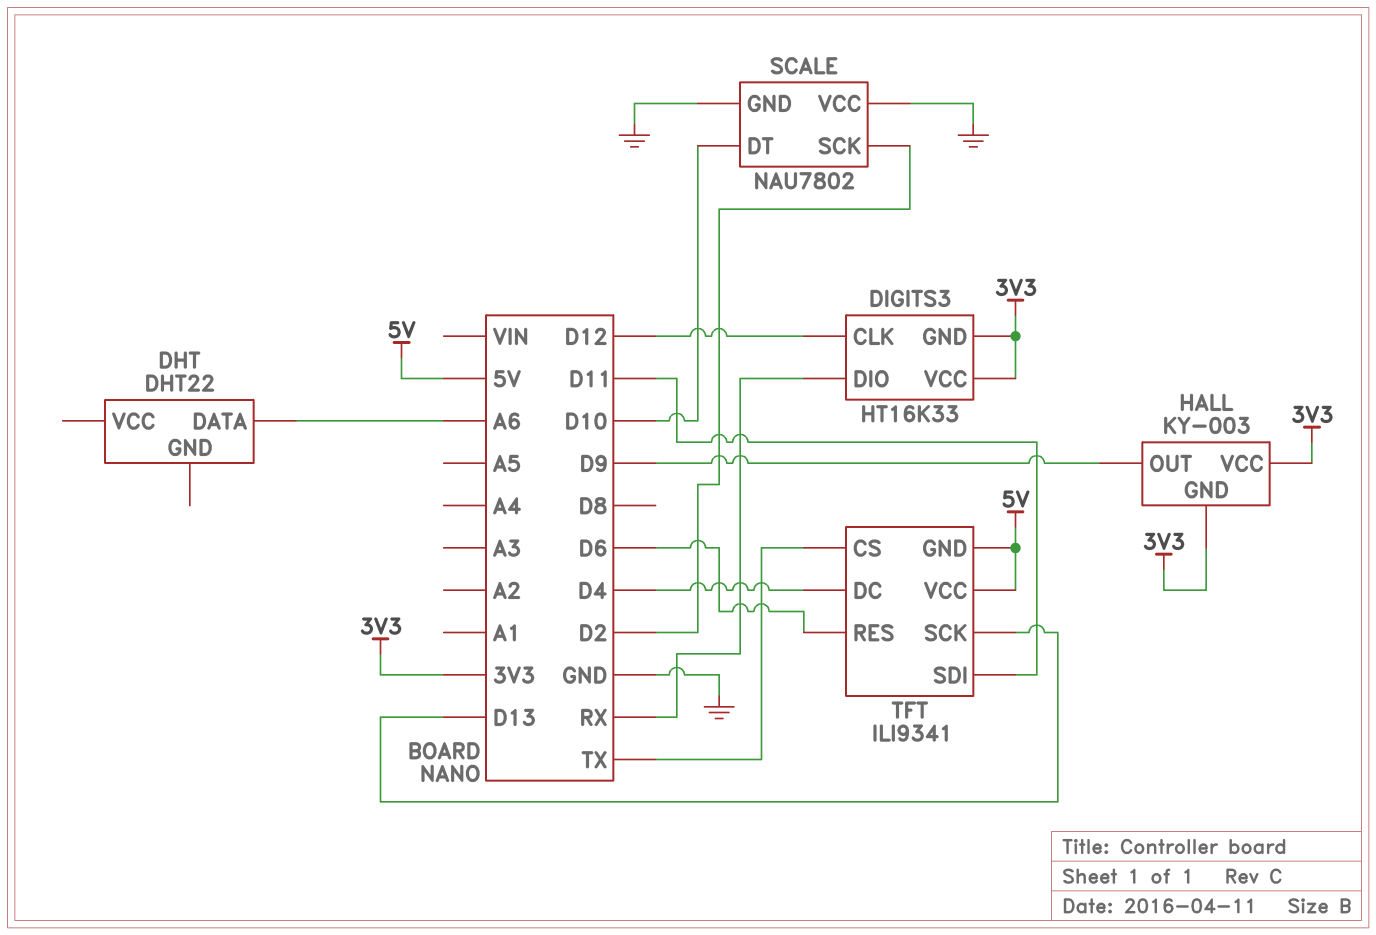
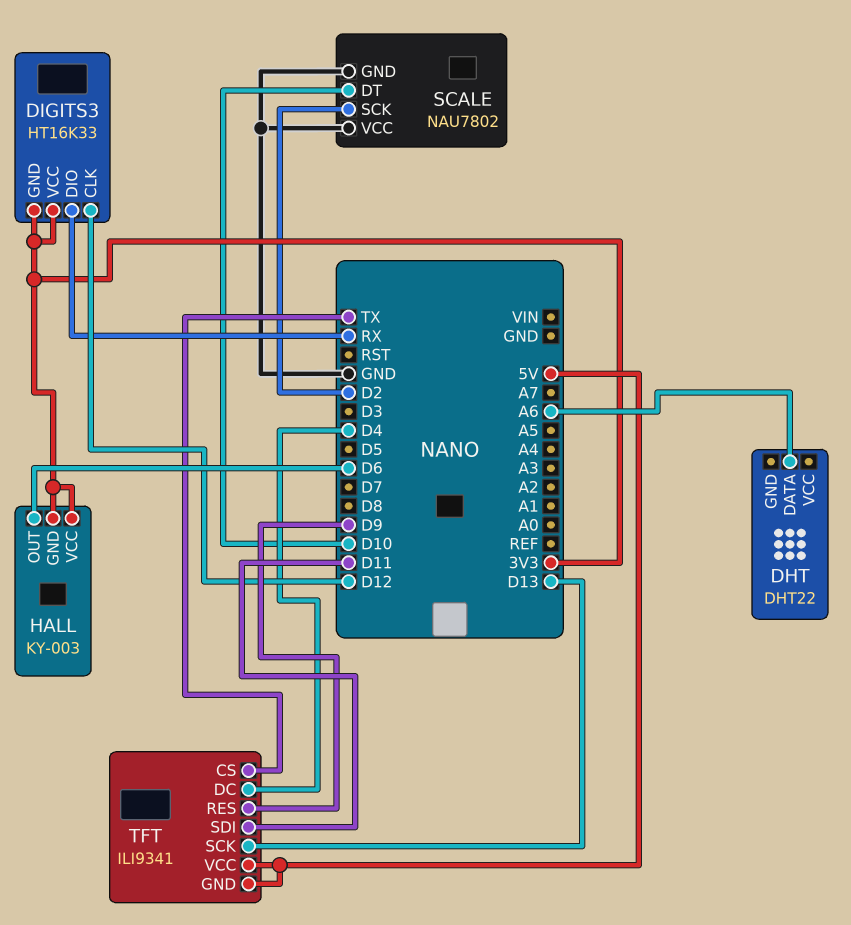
HALL pin OUT: D9 -> D6
TFT pin RES: D6 -> D9

